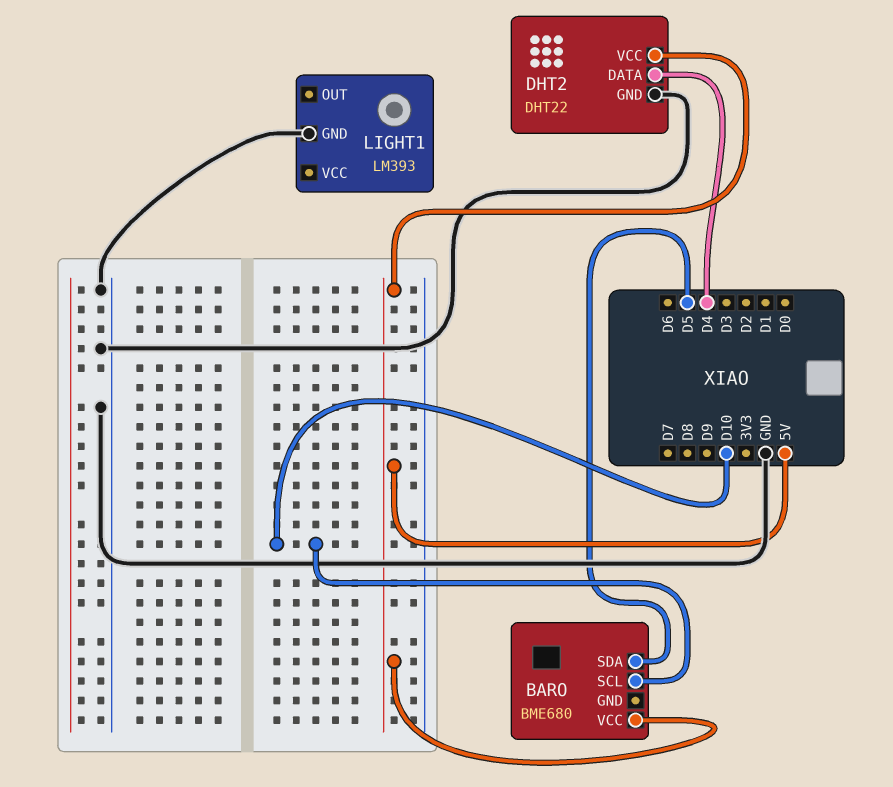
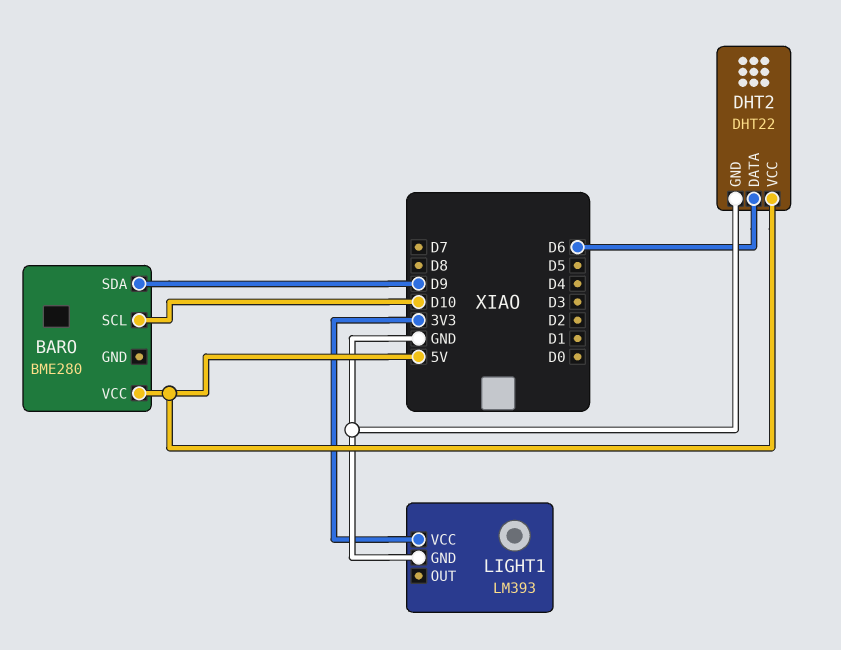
BARO: BME680 -> BME280
BARO pin SDA: D5 -> D9
DHT2 pin DATA: D4 -> D6
LIGHT1 pin VCC: none -> 3V3

